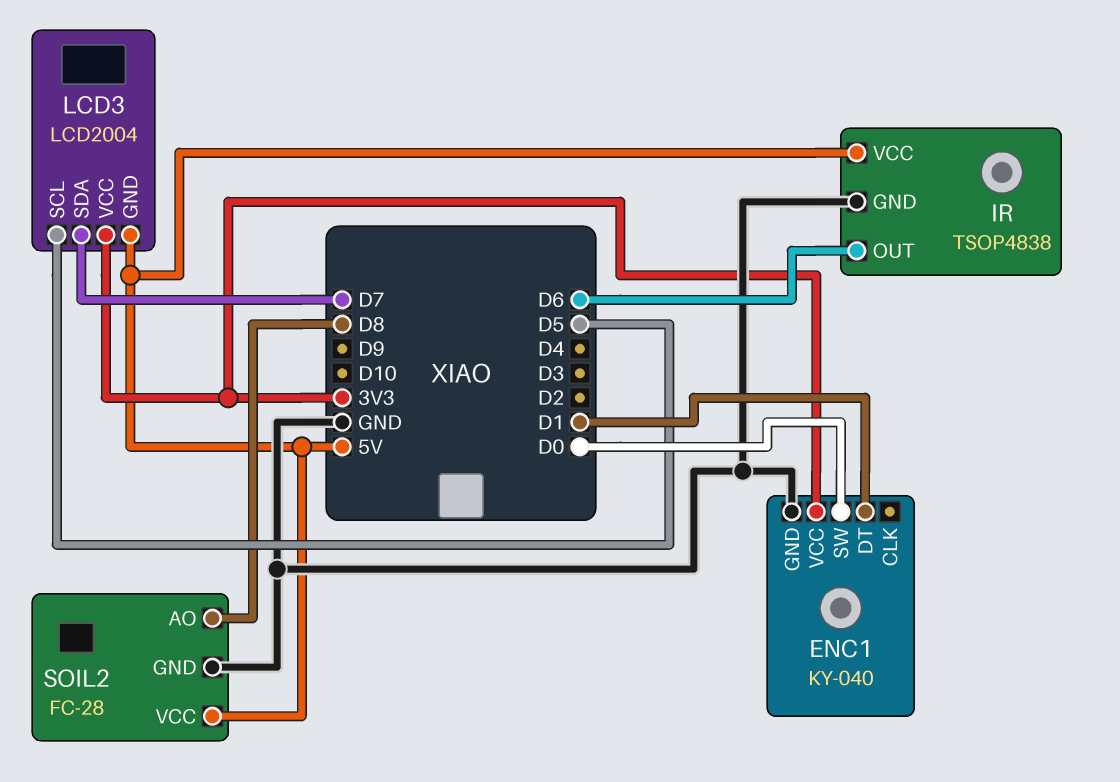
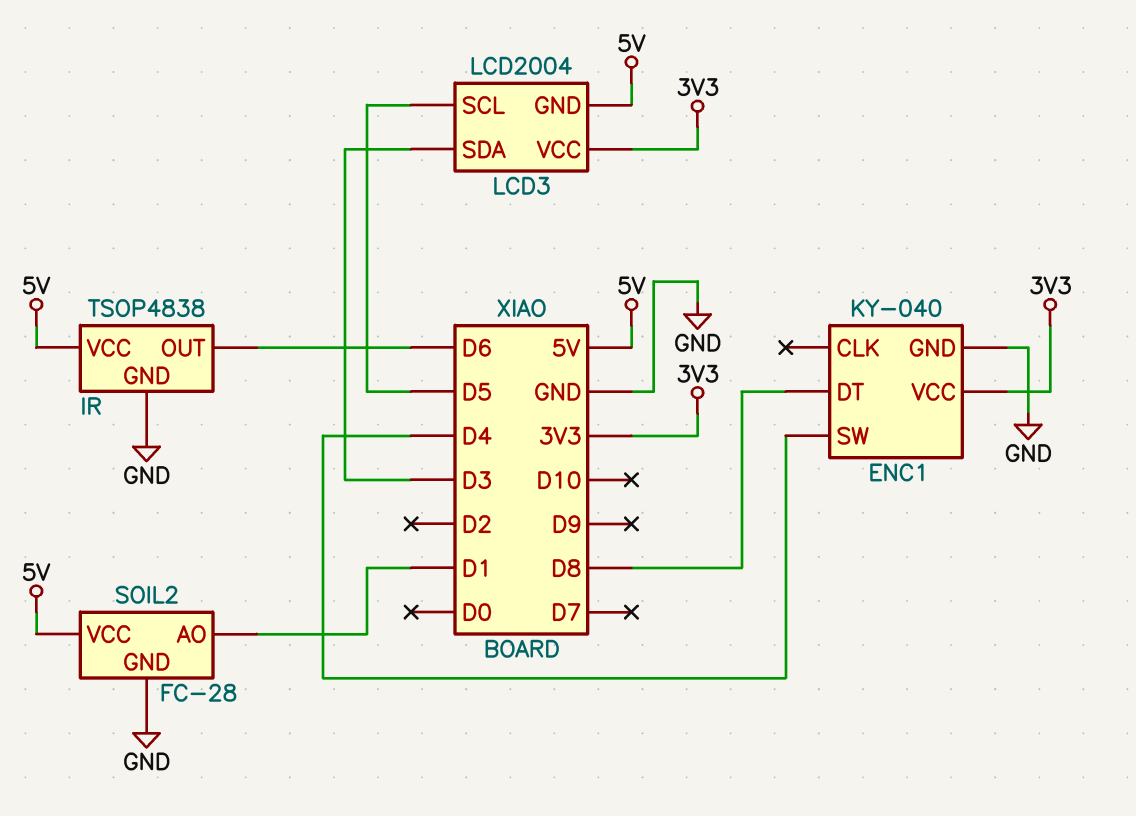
ENC1 pin DT: D1 -> D8
ENC1 pin SW: D0 -> D4
LCD3 pin SDA: D7 -> D3
SOIL2 pin AO: D8 -> D1

